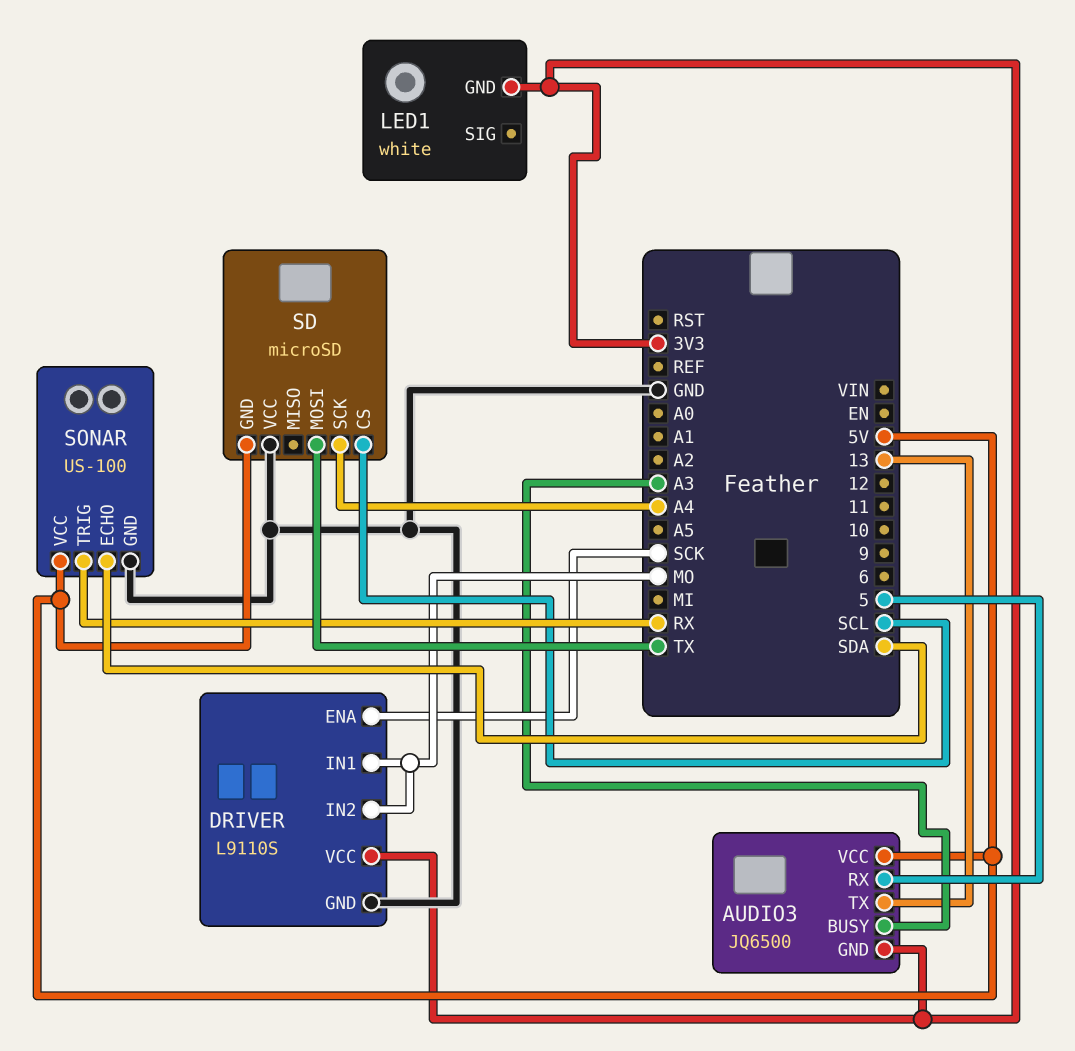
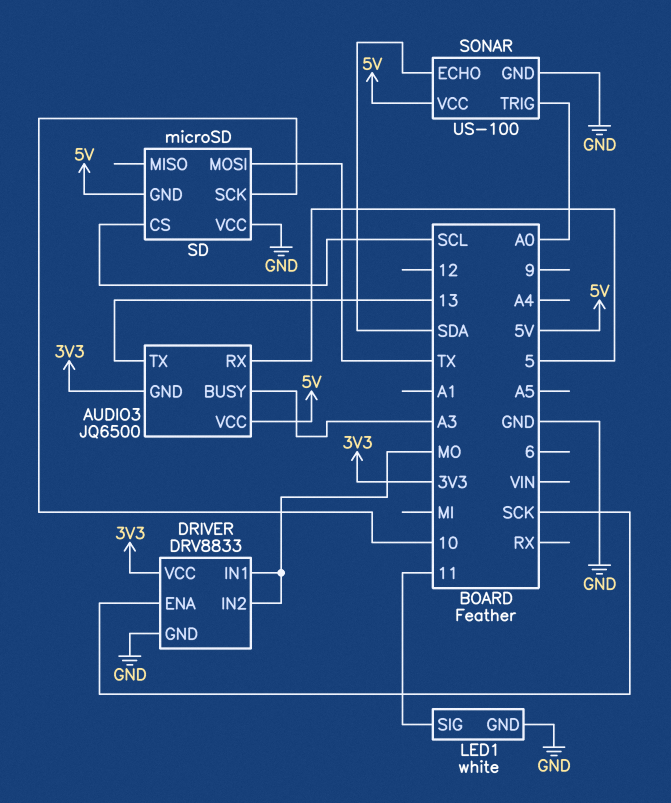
DRIVER: L9110S -> DRV8833
LED1 pin GND: 3V3 -> GND
LED1 pin SIG: none -> 11
SD pin SCK: A4 -> 10
SONAR pin TRIG: RX -> A0

